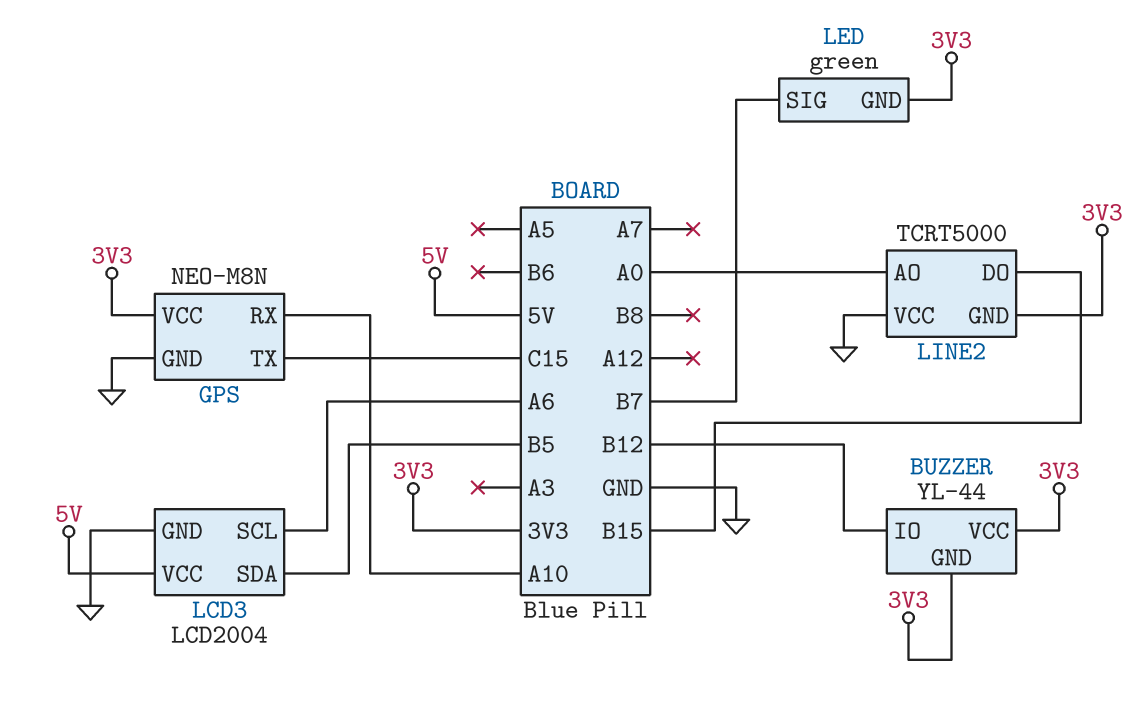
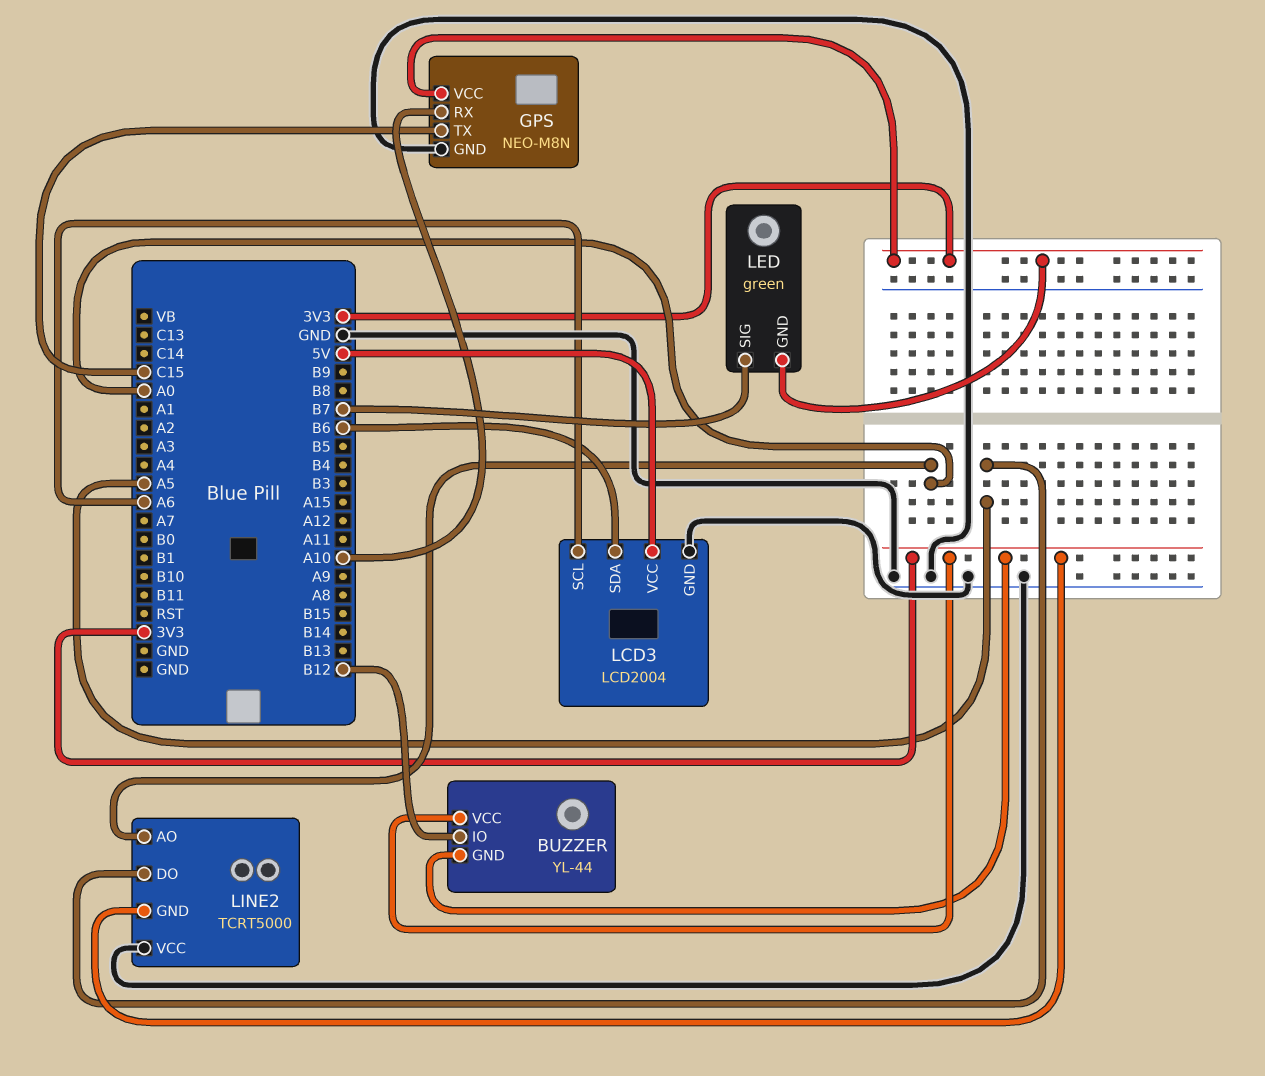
LCD3 pin SDA: B5 -> B6
LINE2 pin DO: B15 -> A5

